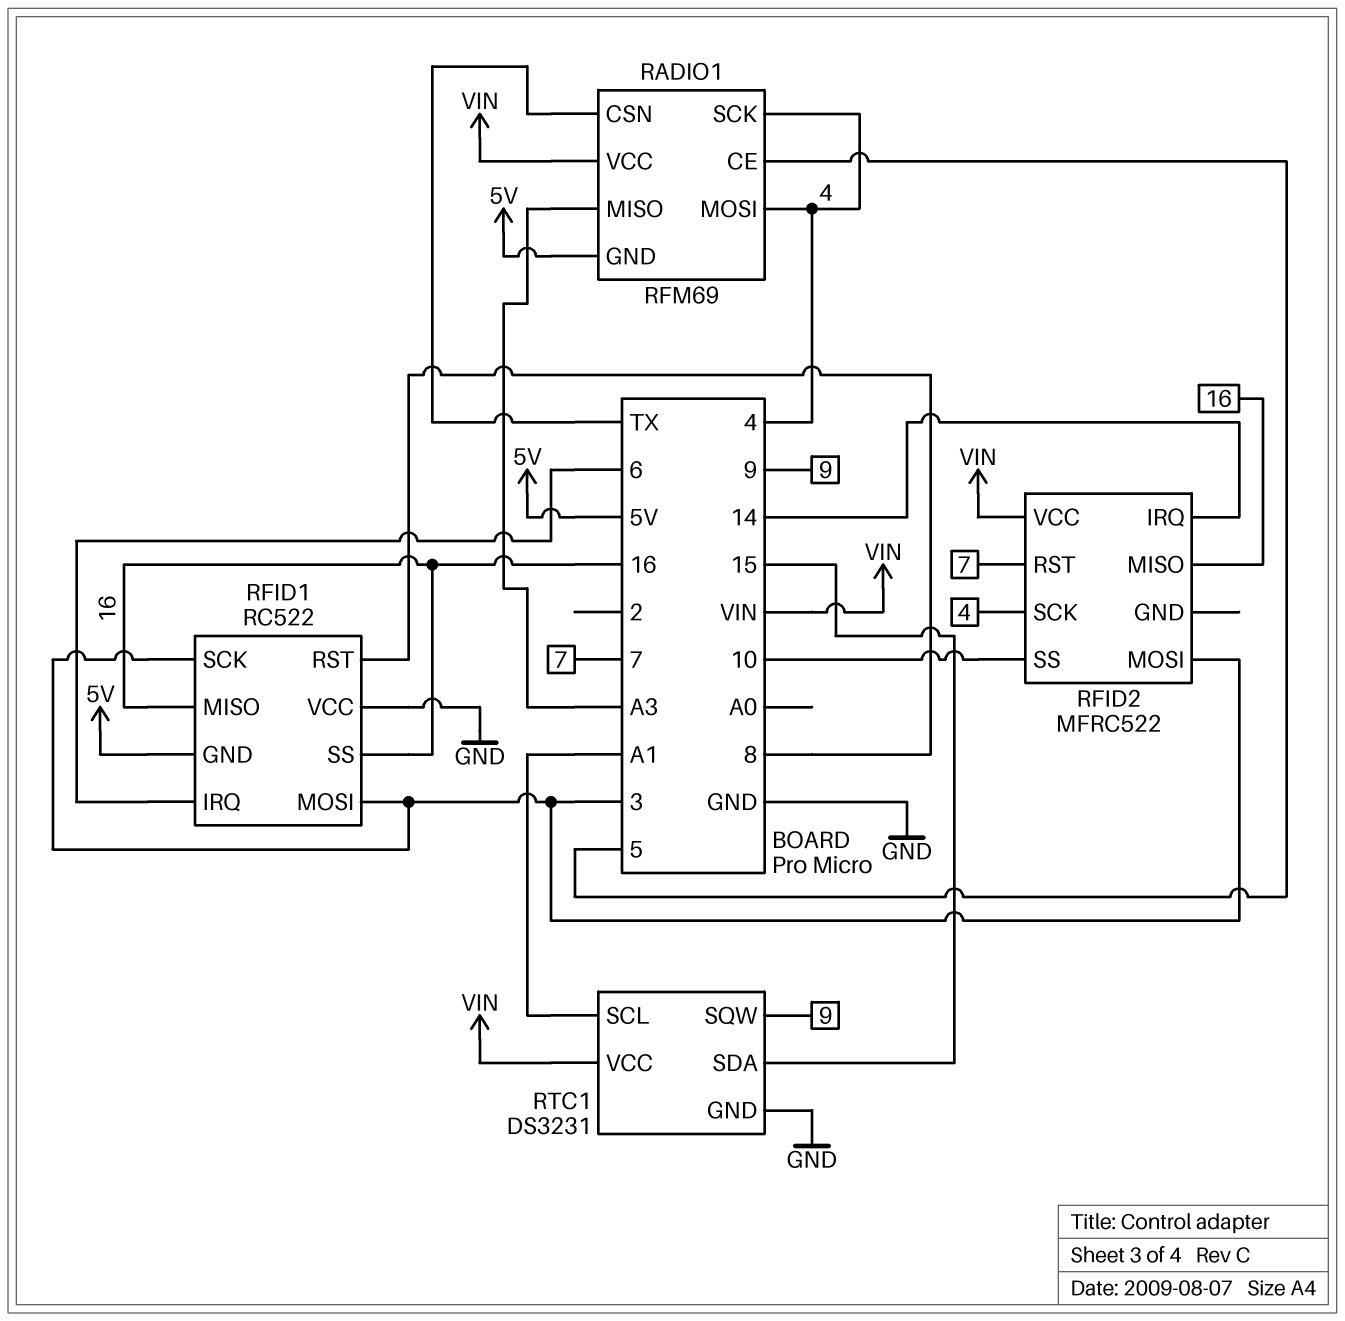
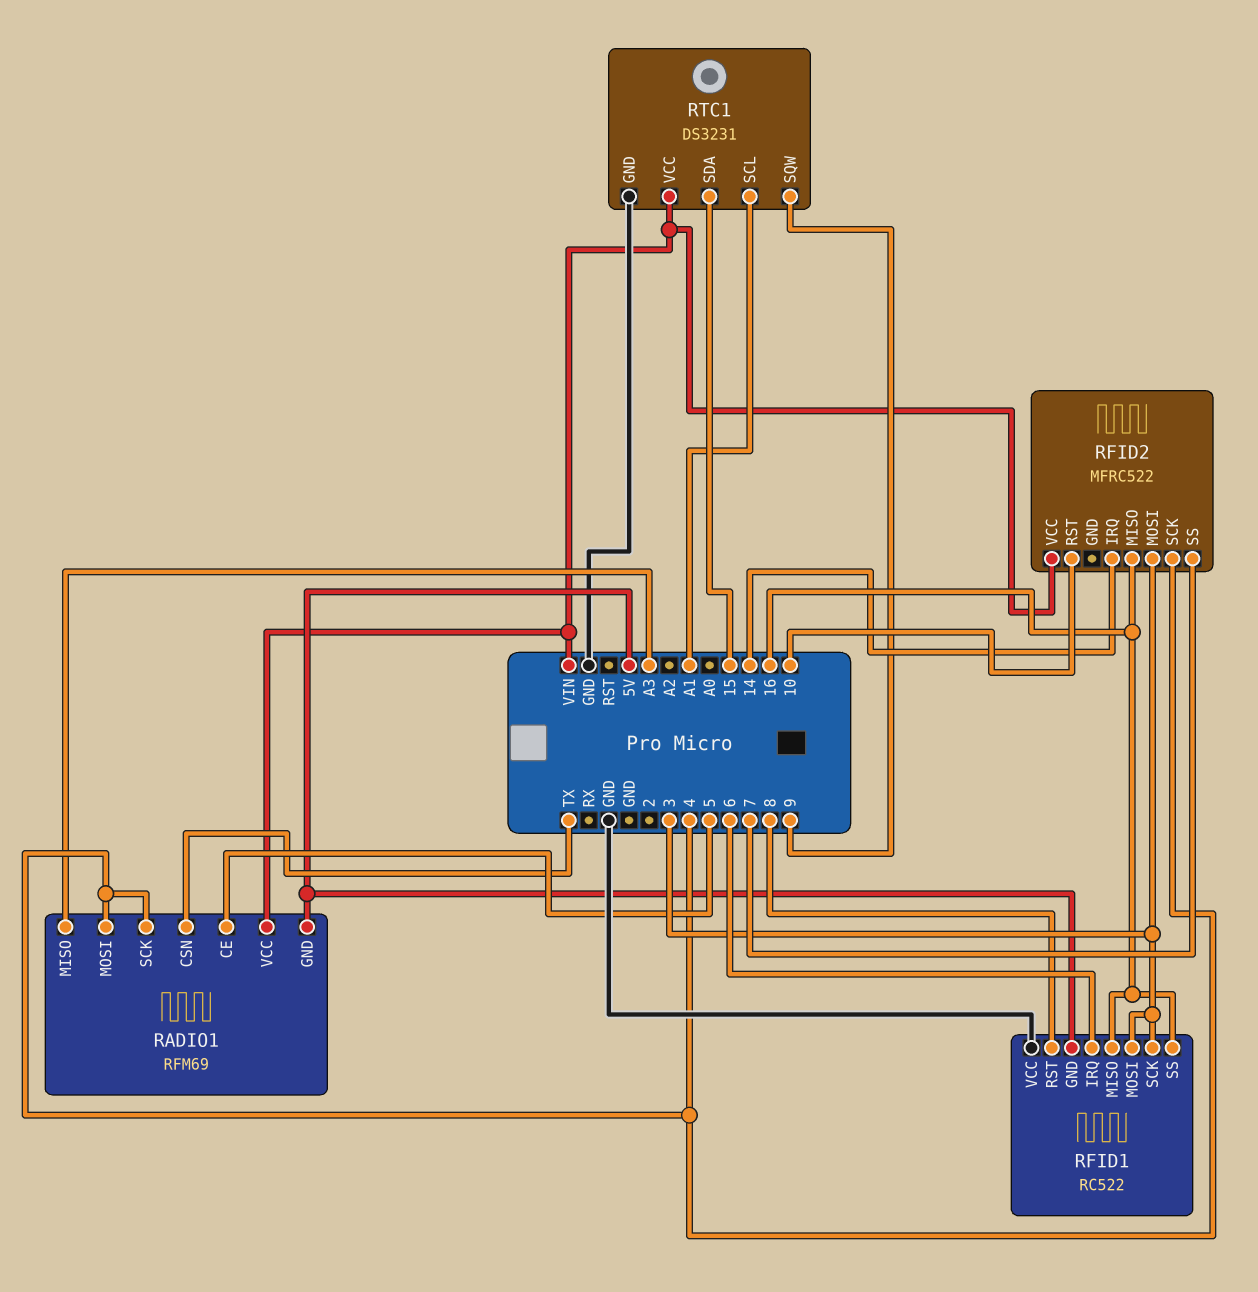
RFID2 pin RST: 7 -> 10
RFID2 pin SS: 10 -> 7

